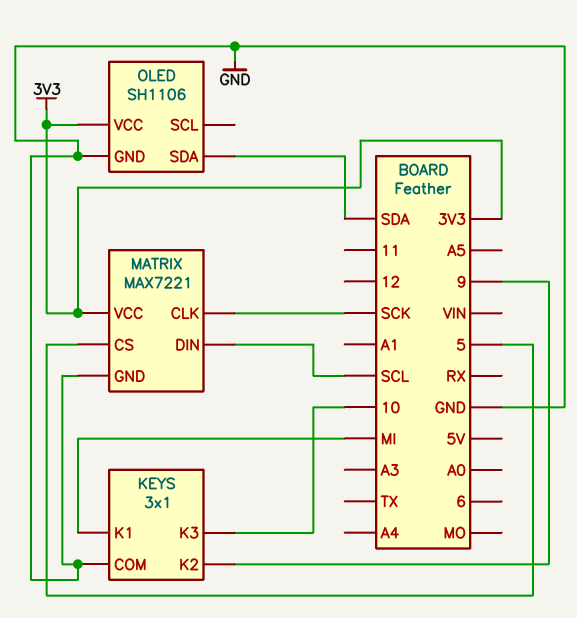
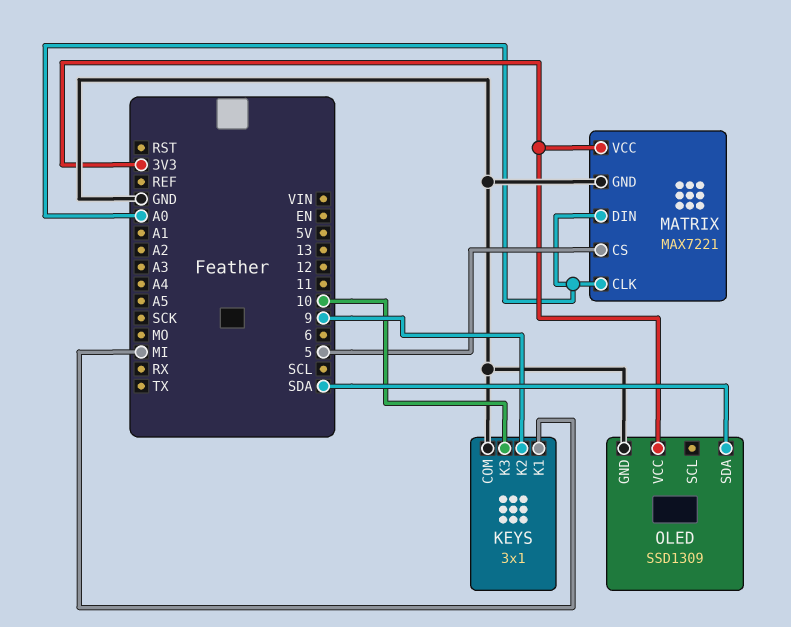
MATRIX pin CLK: SCK -> A0
MATRIX pin DIN: SCL -> A0
OLED: SH1106 -> SSD1309

